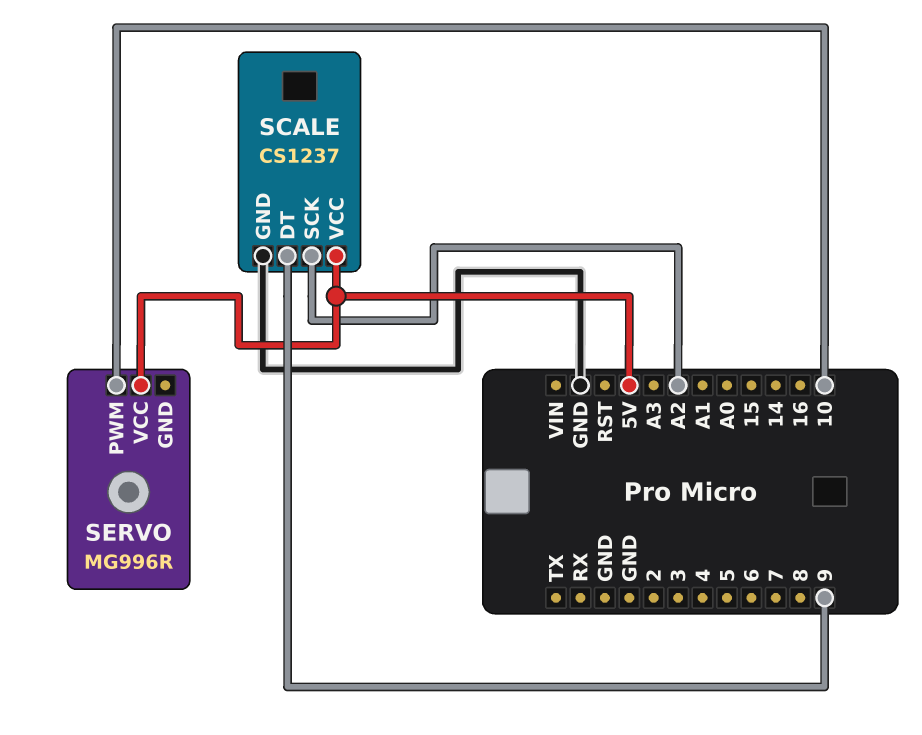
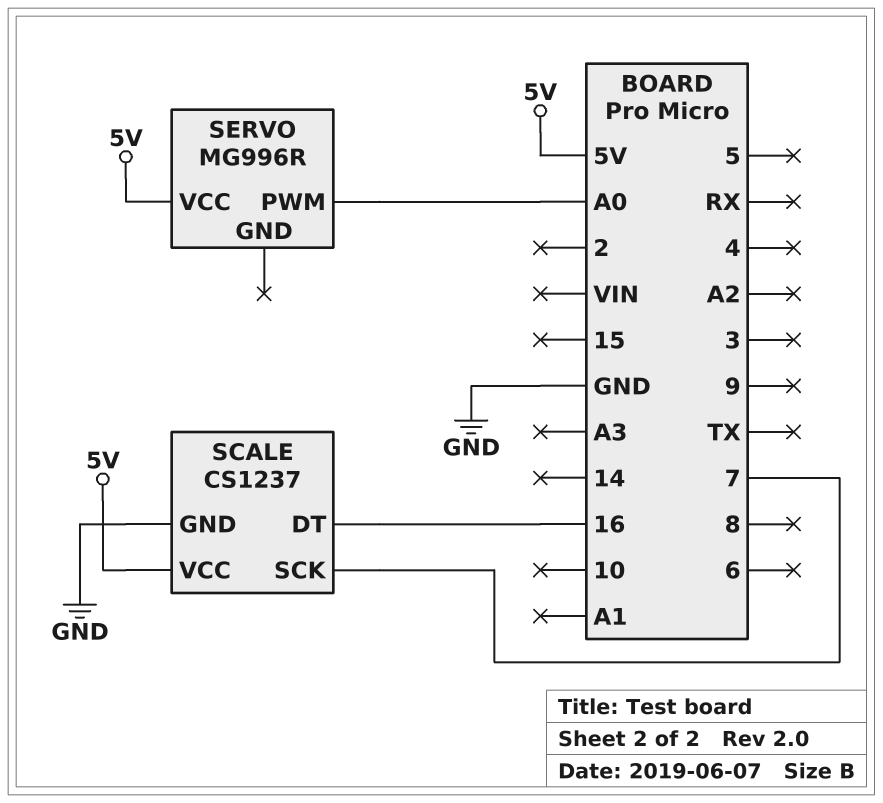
SCALE pin DT: 9 -> 16
SCALE pin SCK: A2 -> 7
SERVO pin PWM: 10 -> A0

